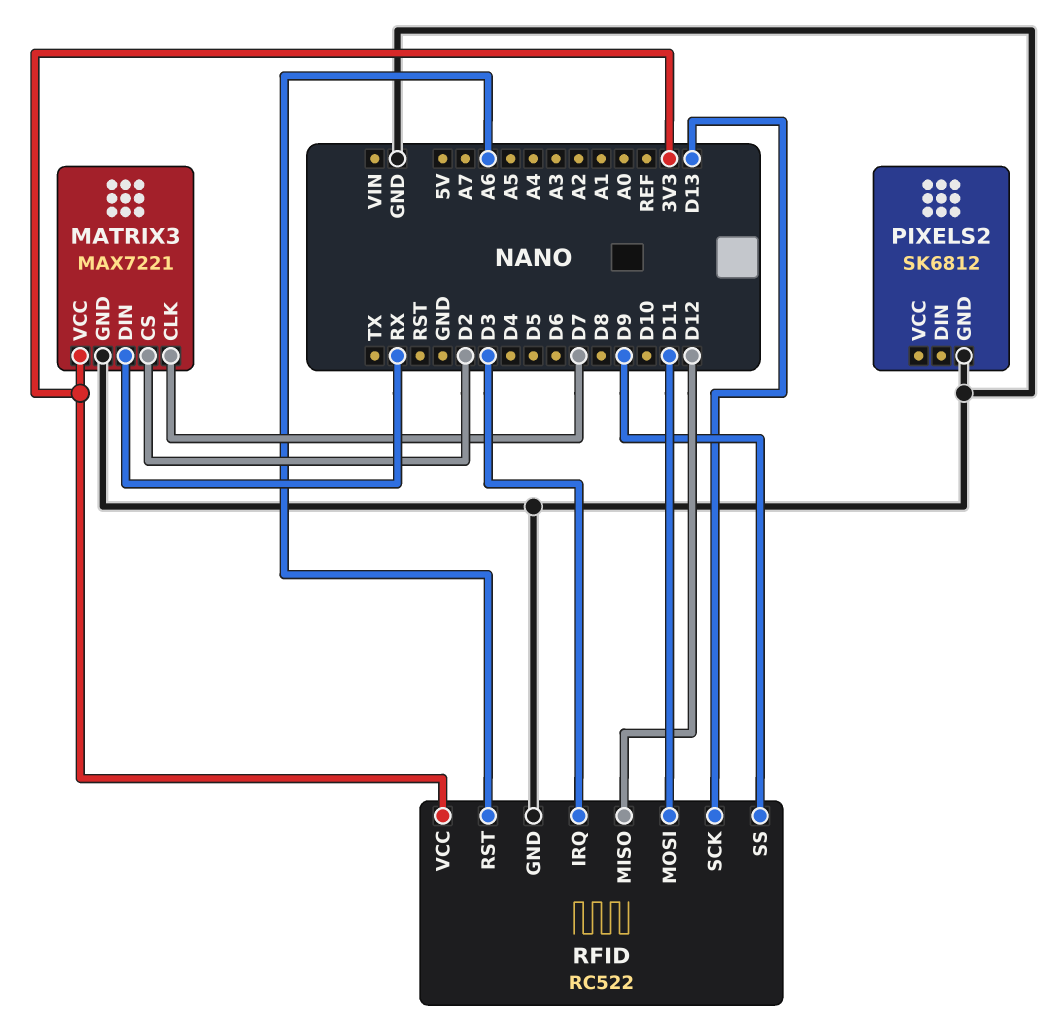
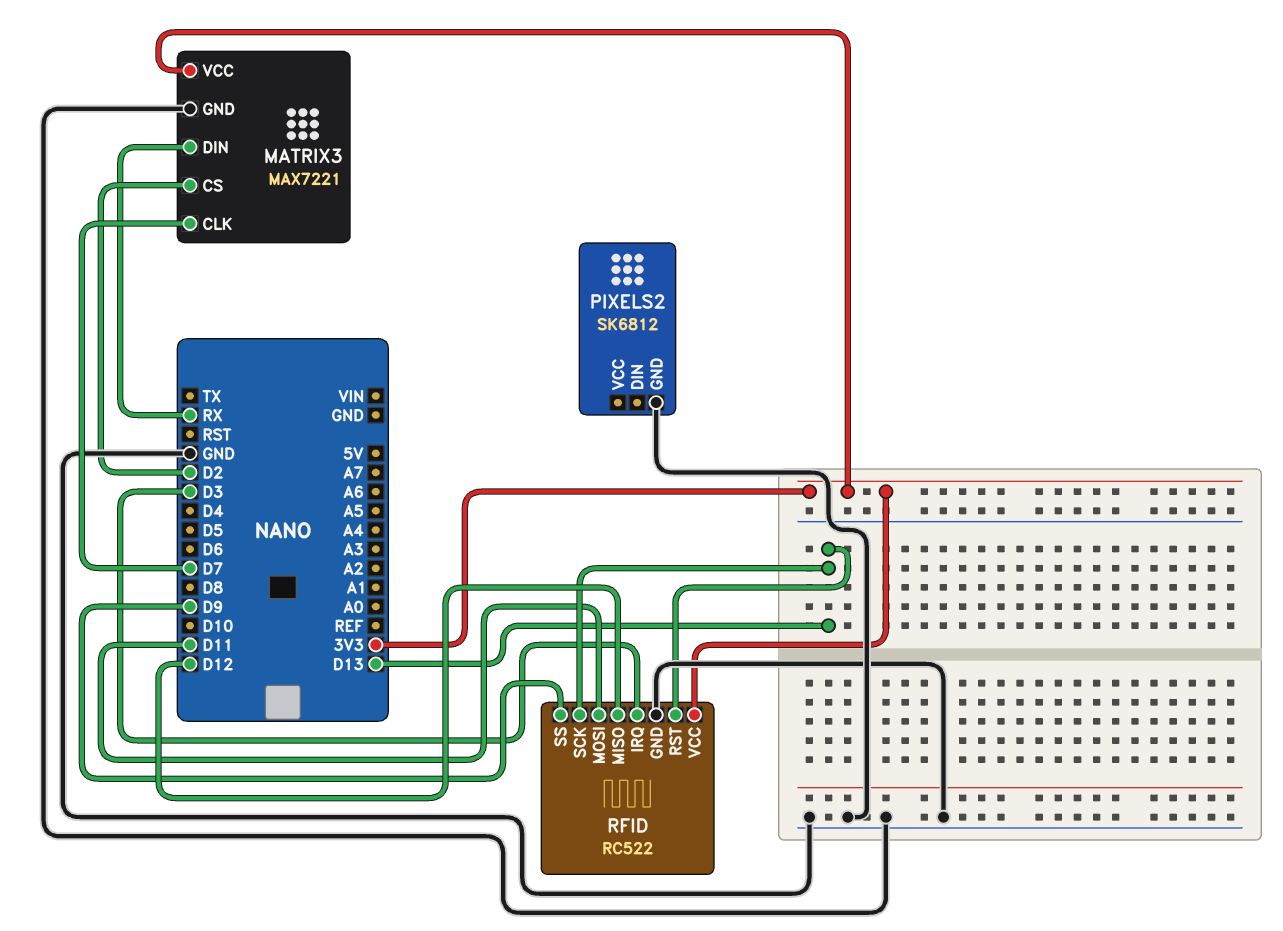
RFID pin RST: A6 -> D13

